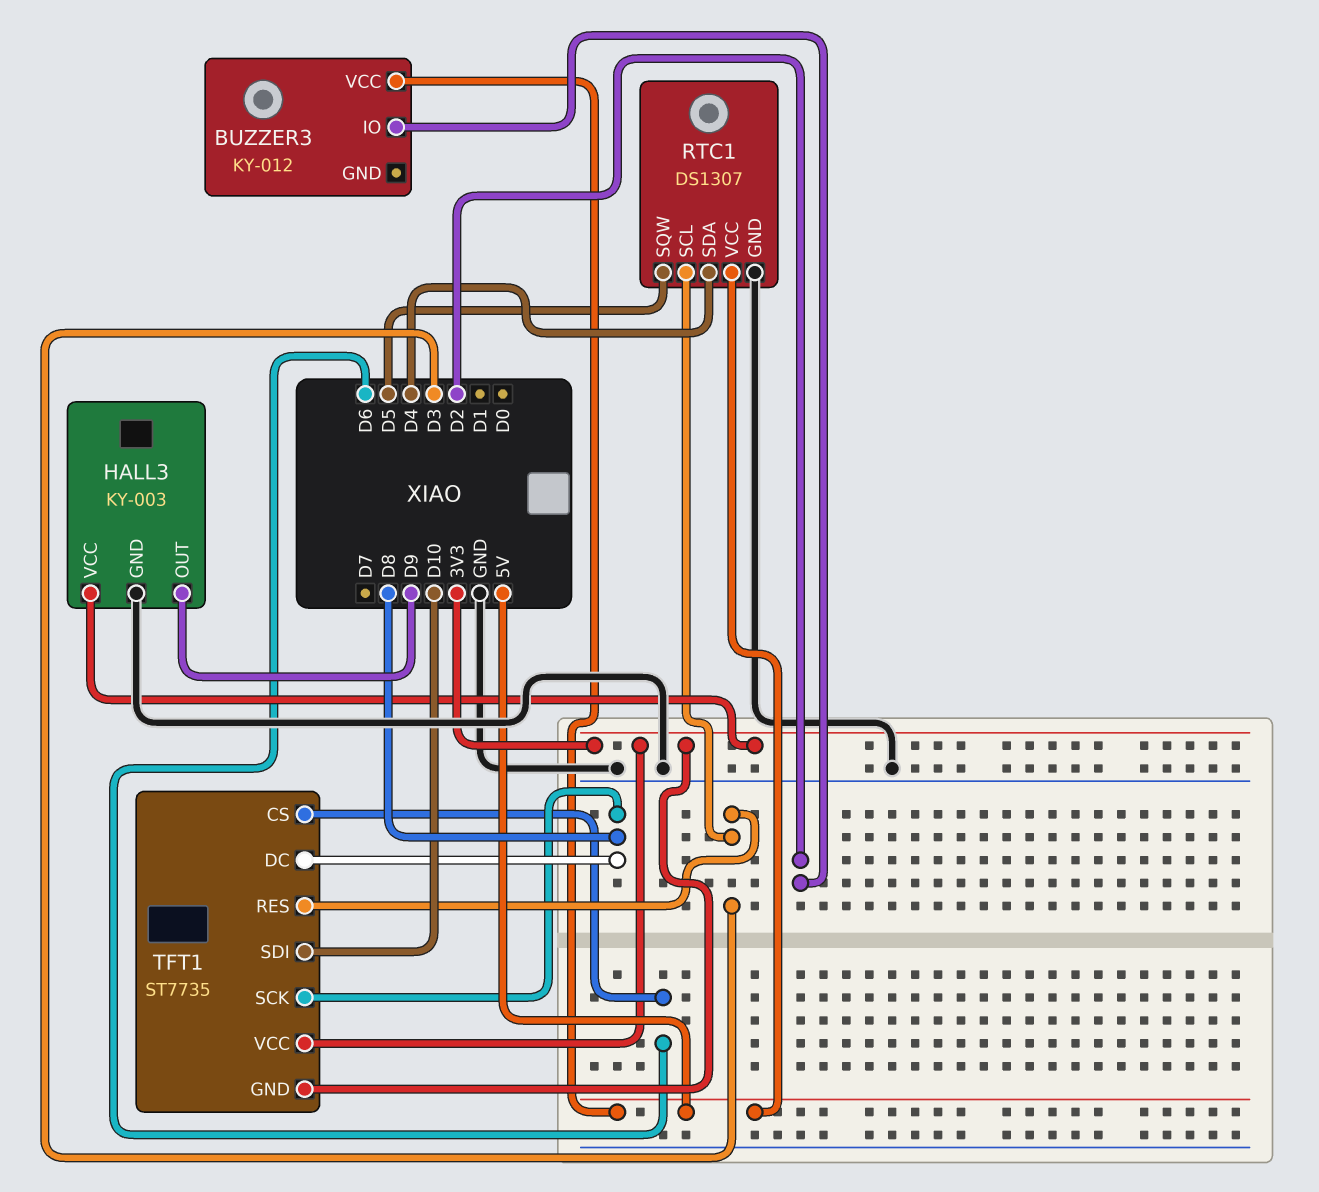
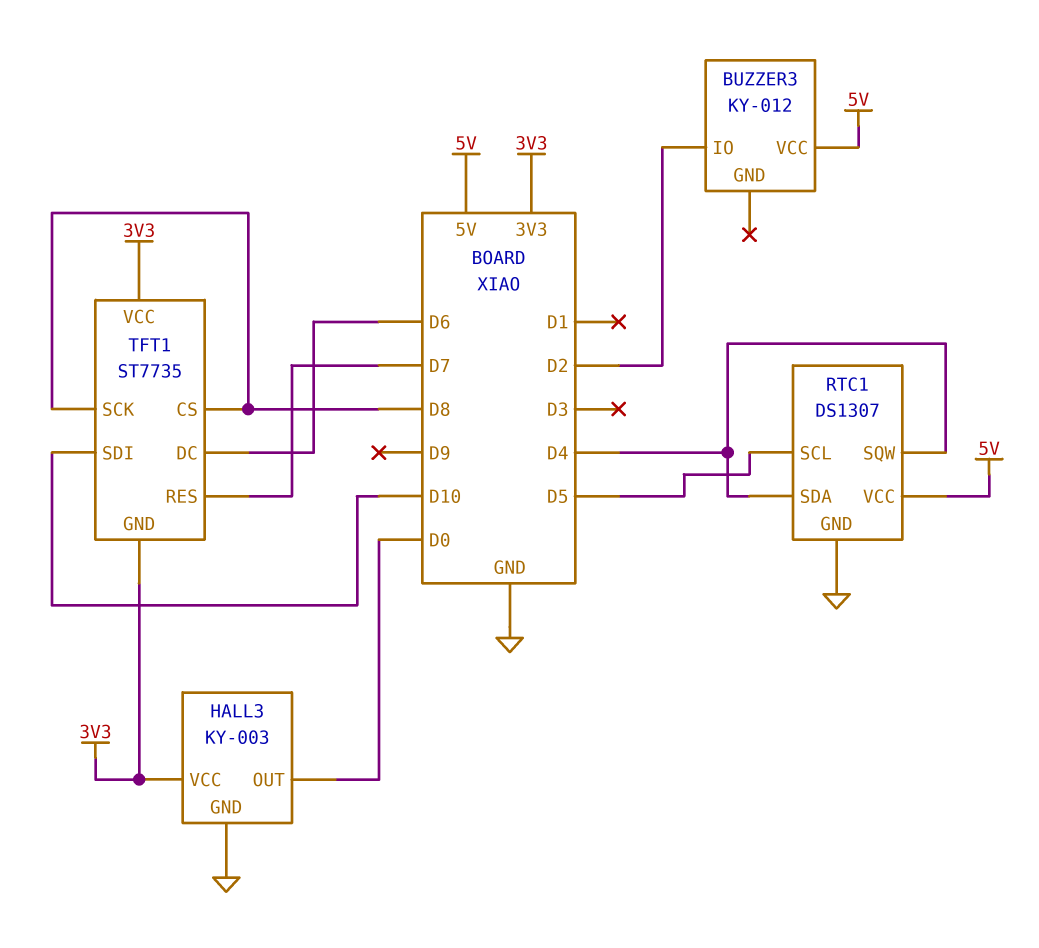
HALL3 pin OUT: D9 -> D0
RTC1 pin SCL: D3 -> D5
RTC1 pin SQW: D5 -> D4
TFT1 pin CS: D6 -> D8
TFT1 pin DC: D8 -> D6
TFT1 pin RES: D3 -> D7

